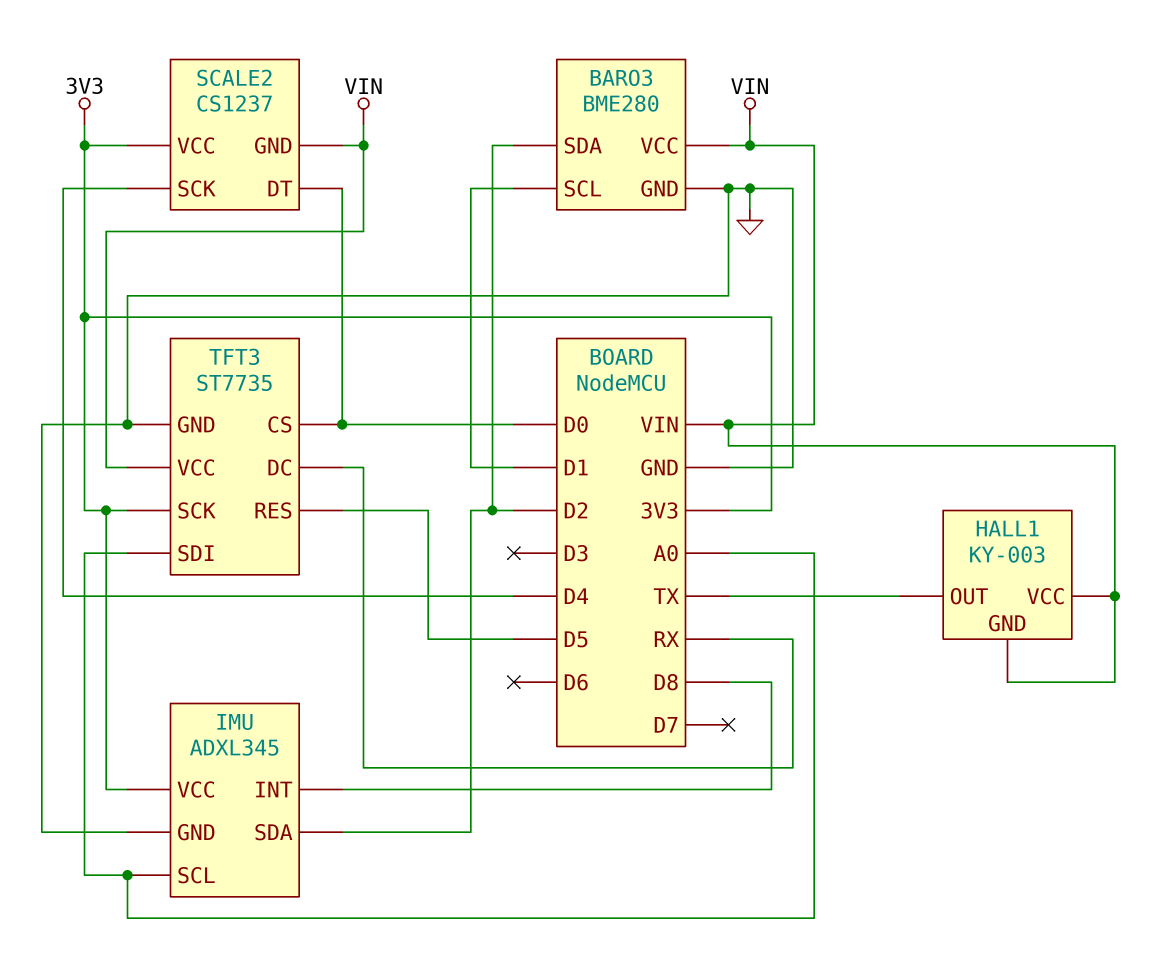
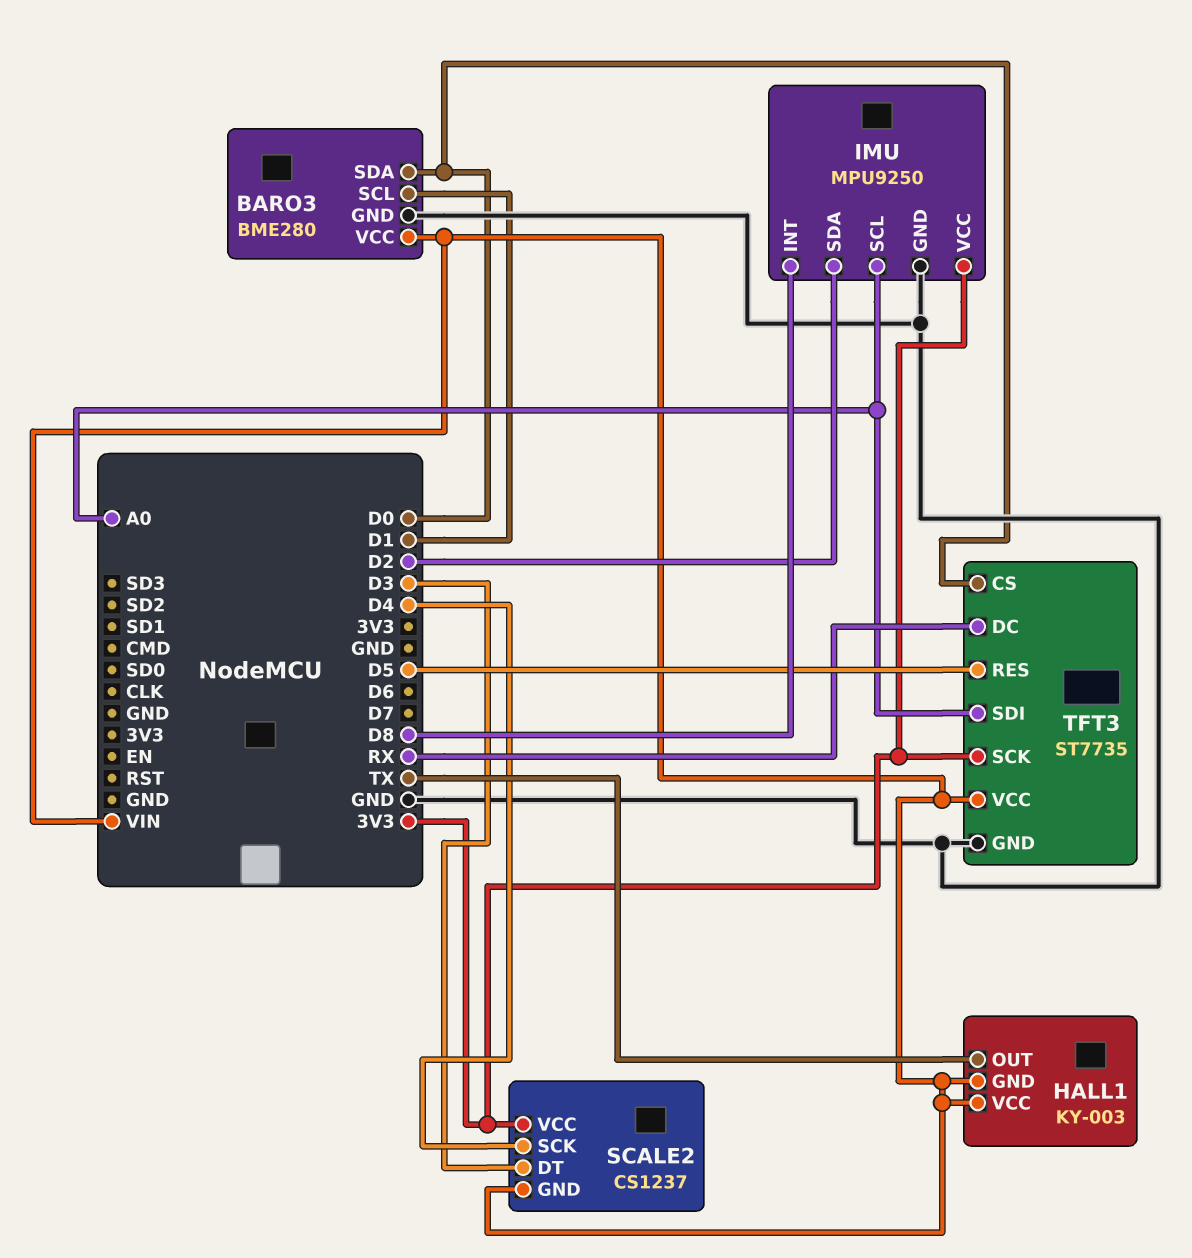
BARO3 pin SDA: D2 -> D0
IMU: ADXL345 -> MPU9250
SCALE2 pin DT: D0 -> D3

